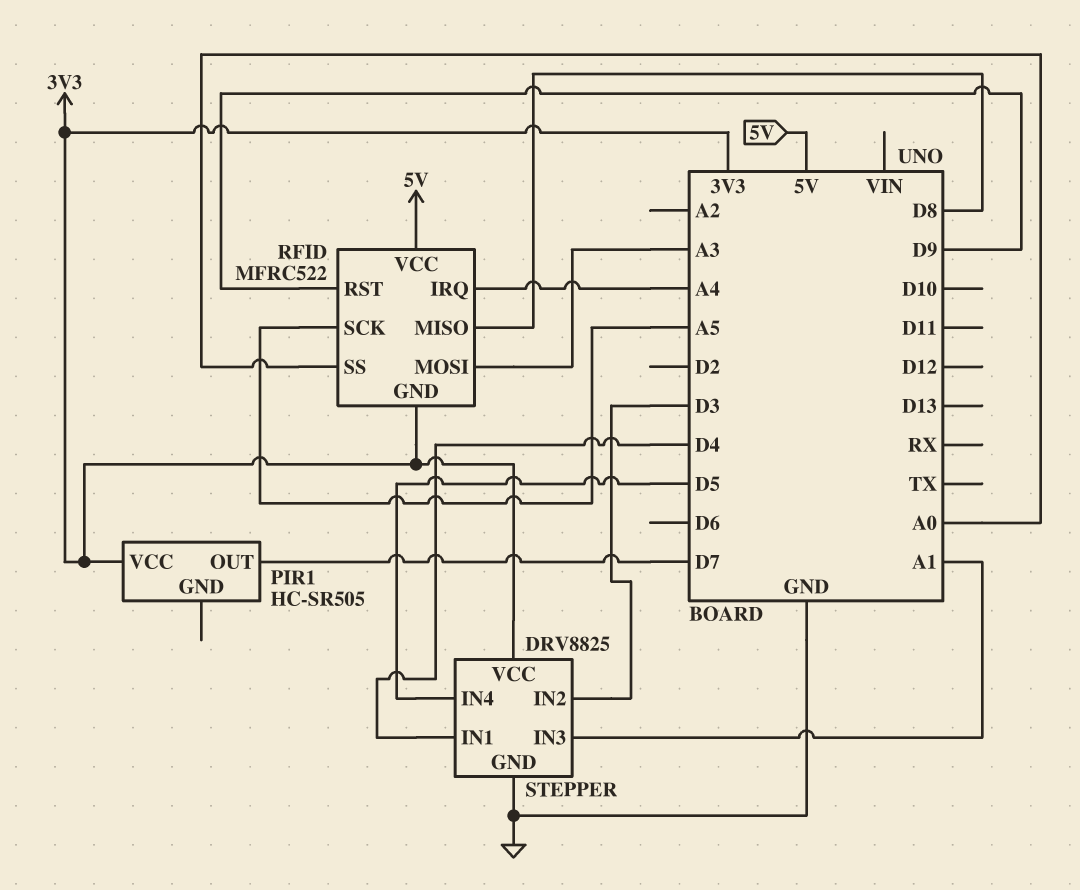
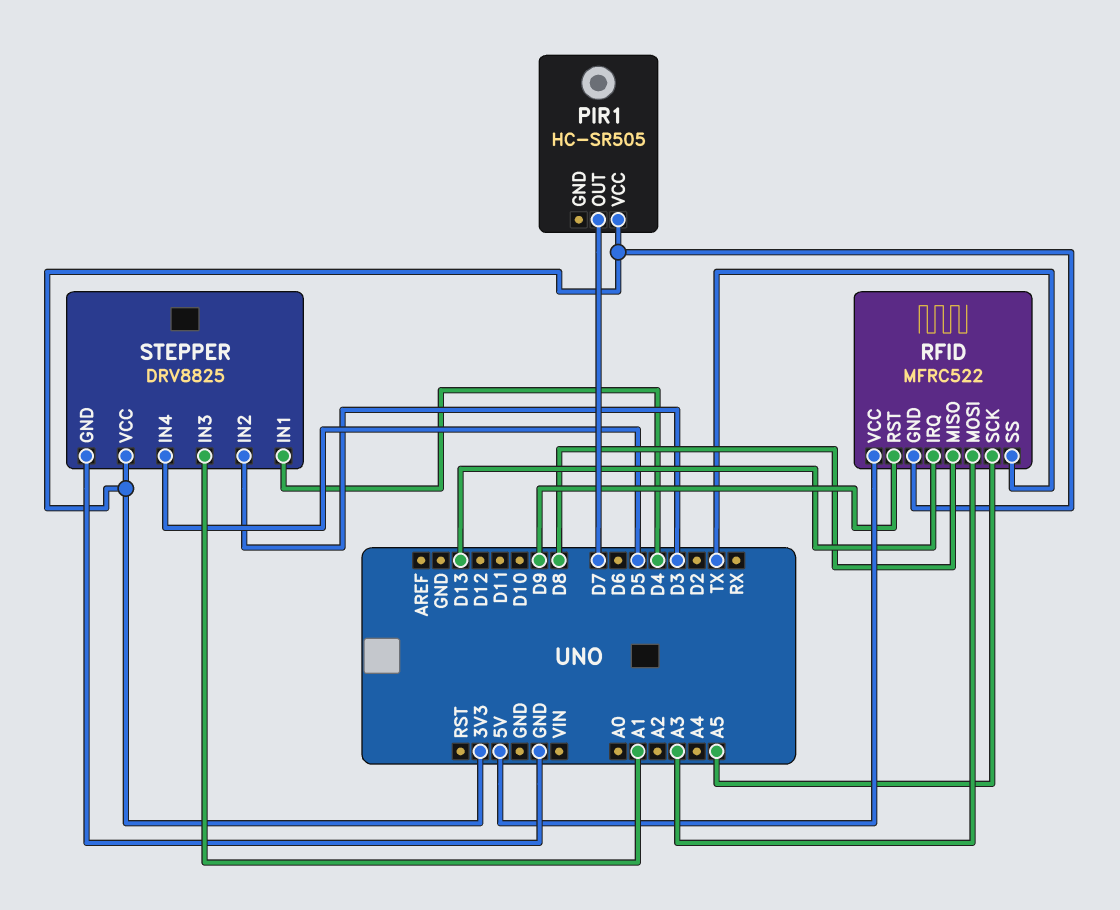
RFID pin IRQ: A4 -> D13
RFID pin SS: A0 -> TX

